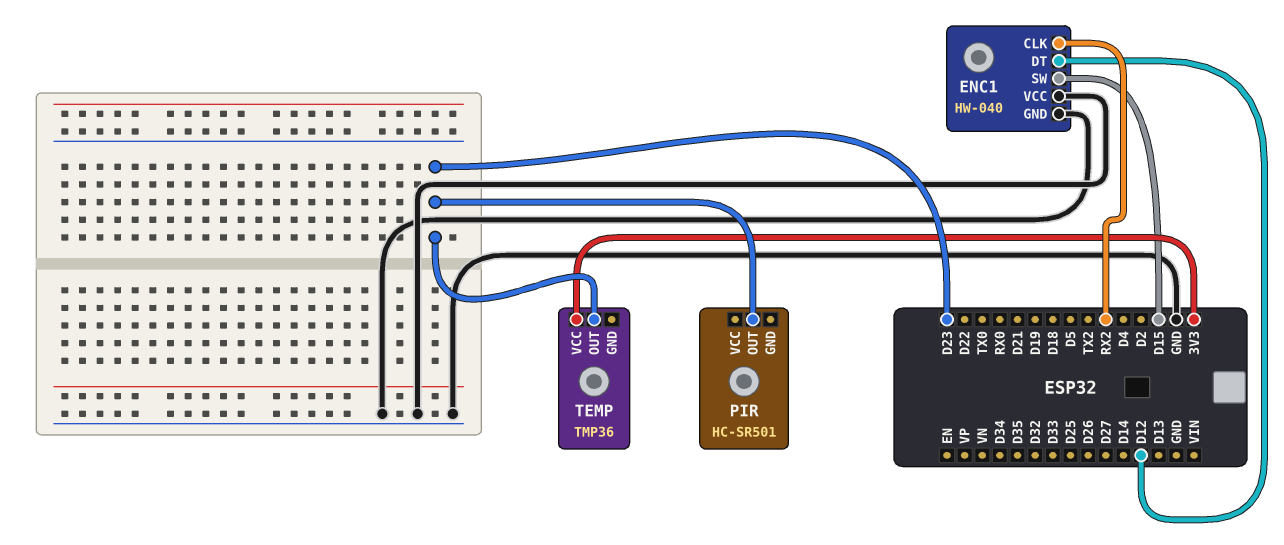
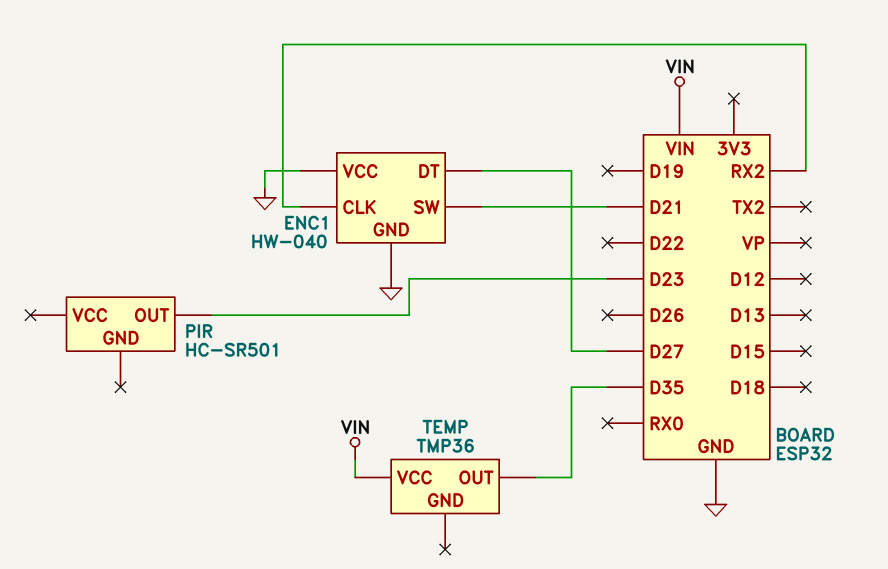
ENC1 pin DT: D12 -> D27
ENC1 pin SW: D15 -> D21
TEMP pin OUT: D23 -> D35
TEMP pin VCC: 3V3 -> VIN

